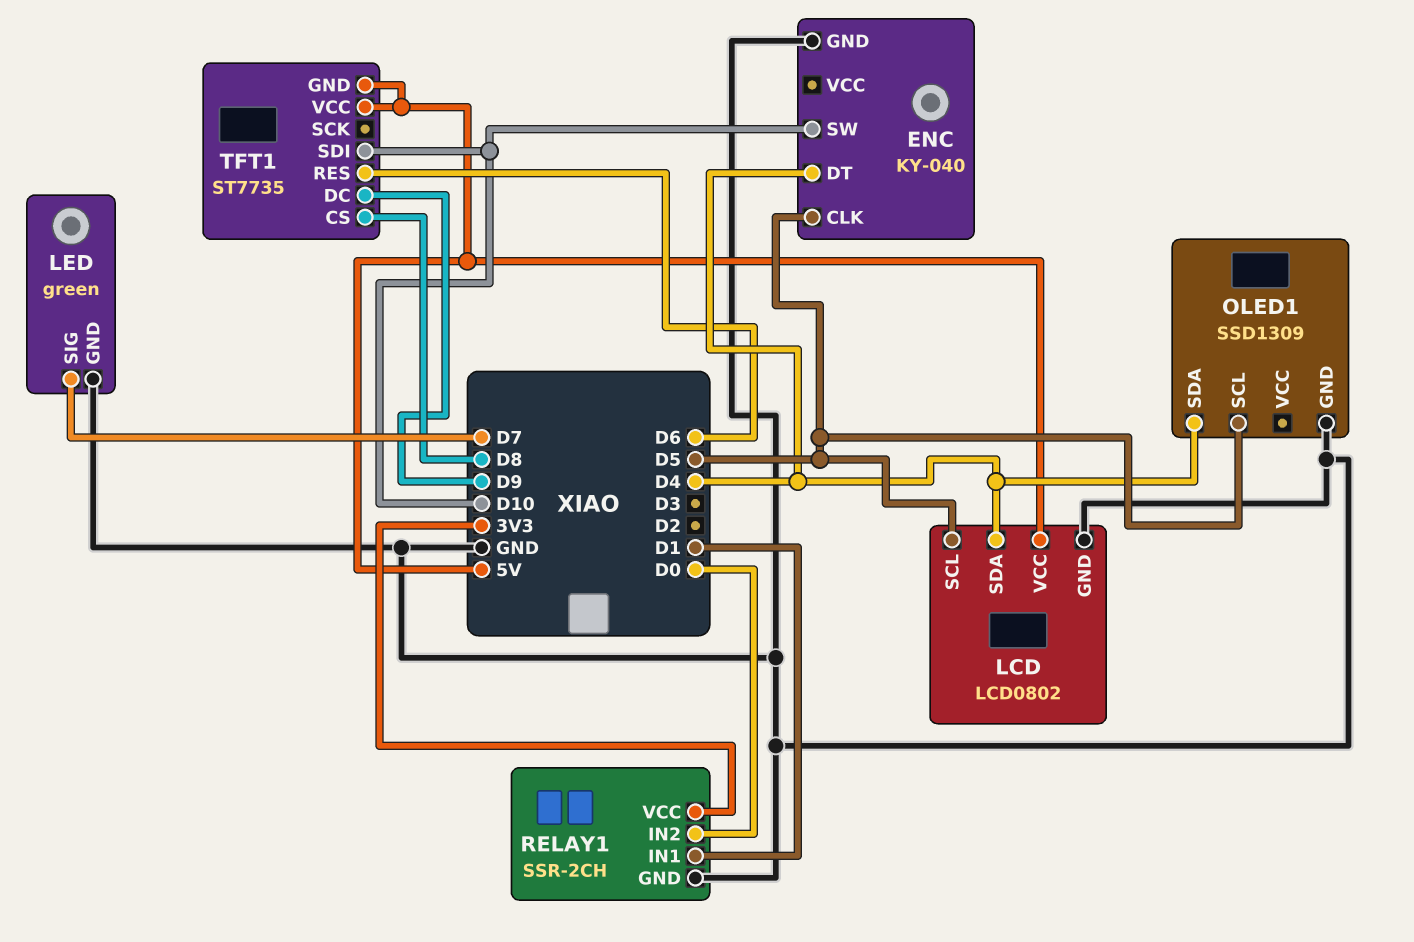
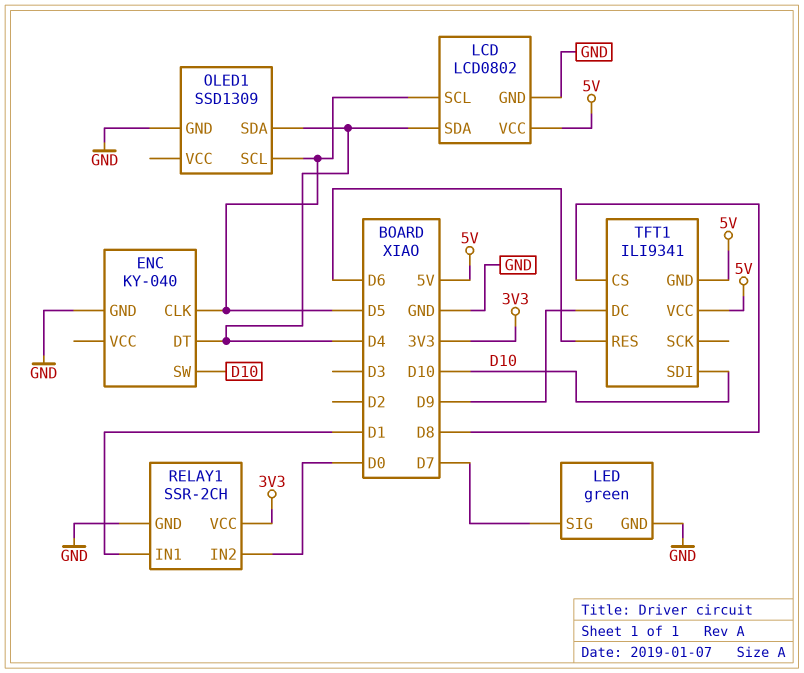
TFT1: ST7735 -> ILI9341

